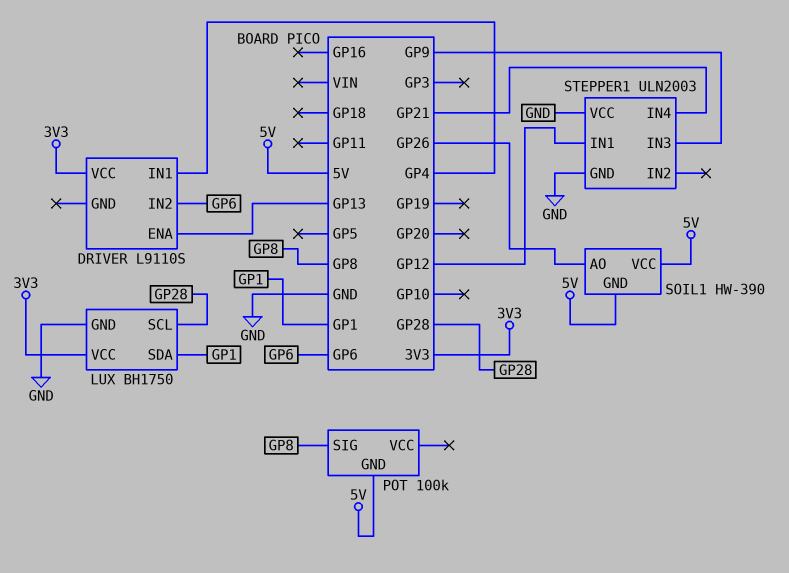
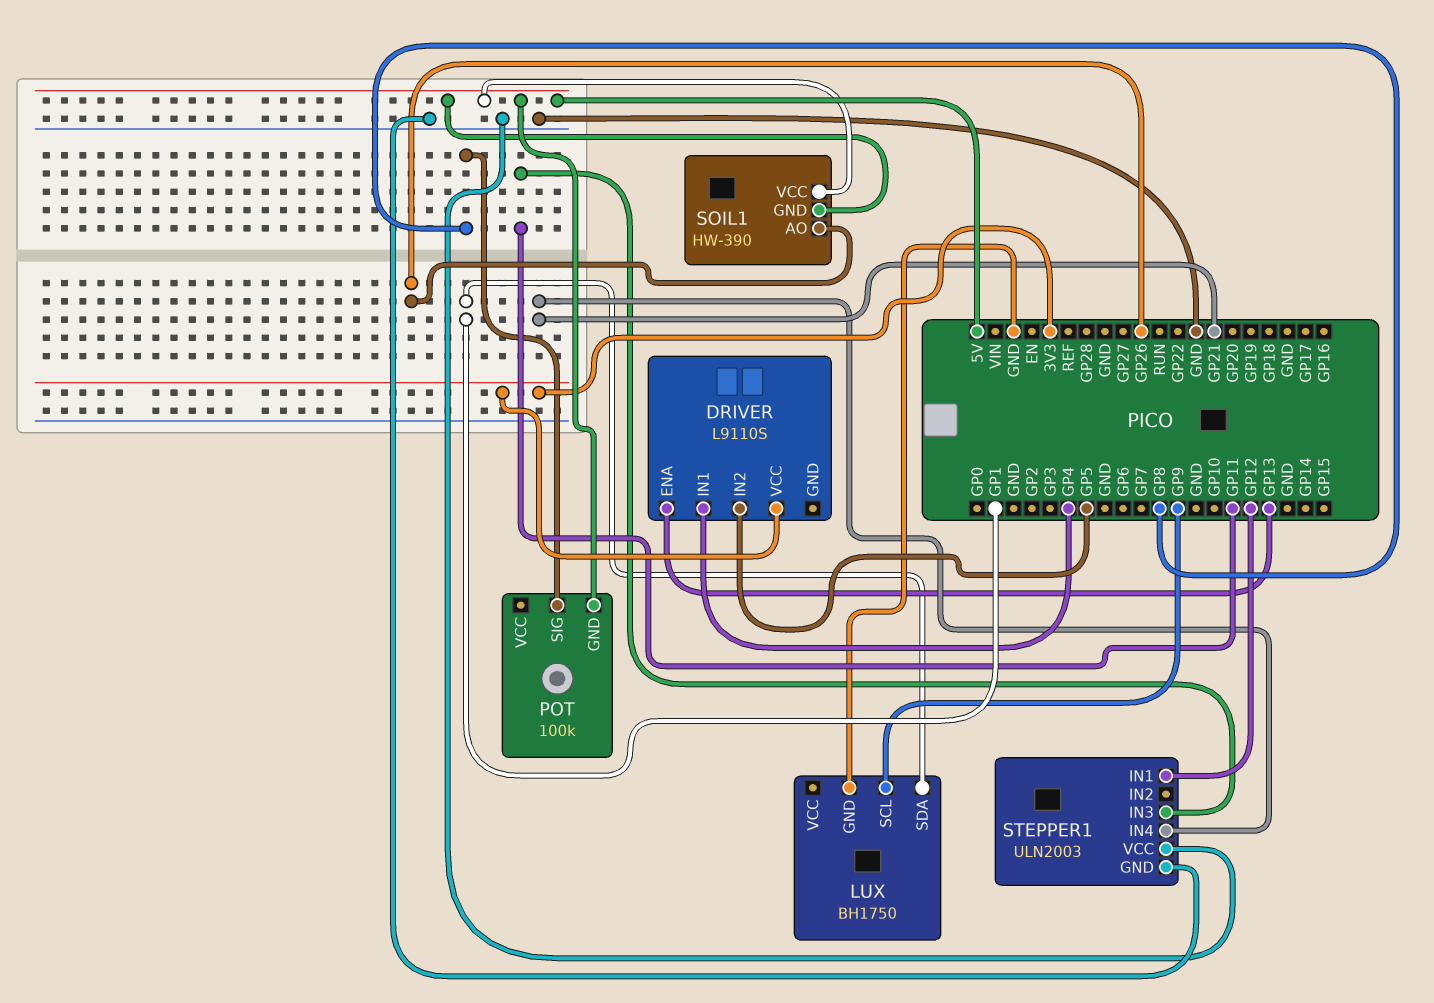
DRIVER pin IN2: GP6 -> GP5
LUX pin SCL: GP28 -> GP9
LUX pin VCC: 3V3 -> none
STEPPER1 pin IN3: GP9 -> GP11

